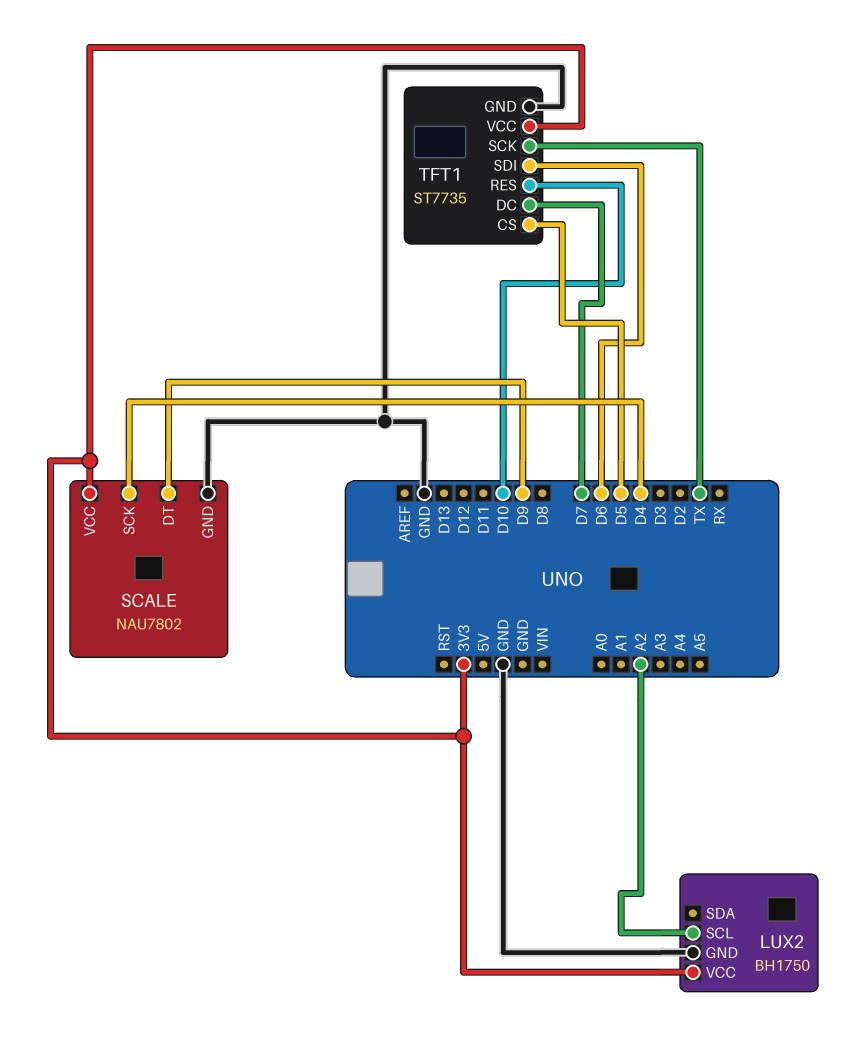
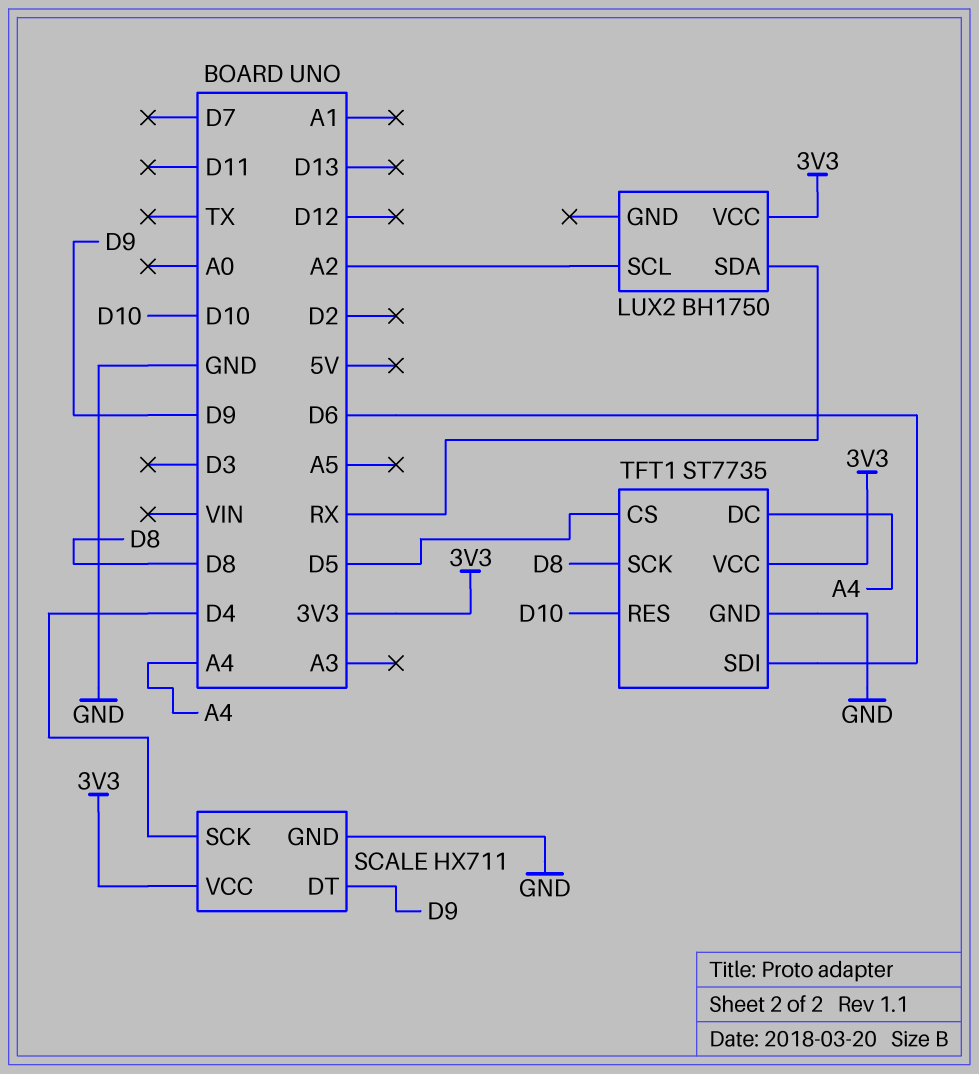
LUX2 pin GND: GND -> none
LUX2 pin SDA: none -> RX
SCALE: NAU7802 -> HX711
TFT1 pin DC: D7 -> A4
TFT1 pin SCK: TX -> D8

